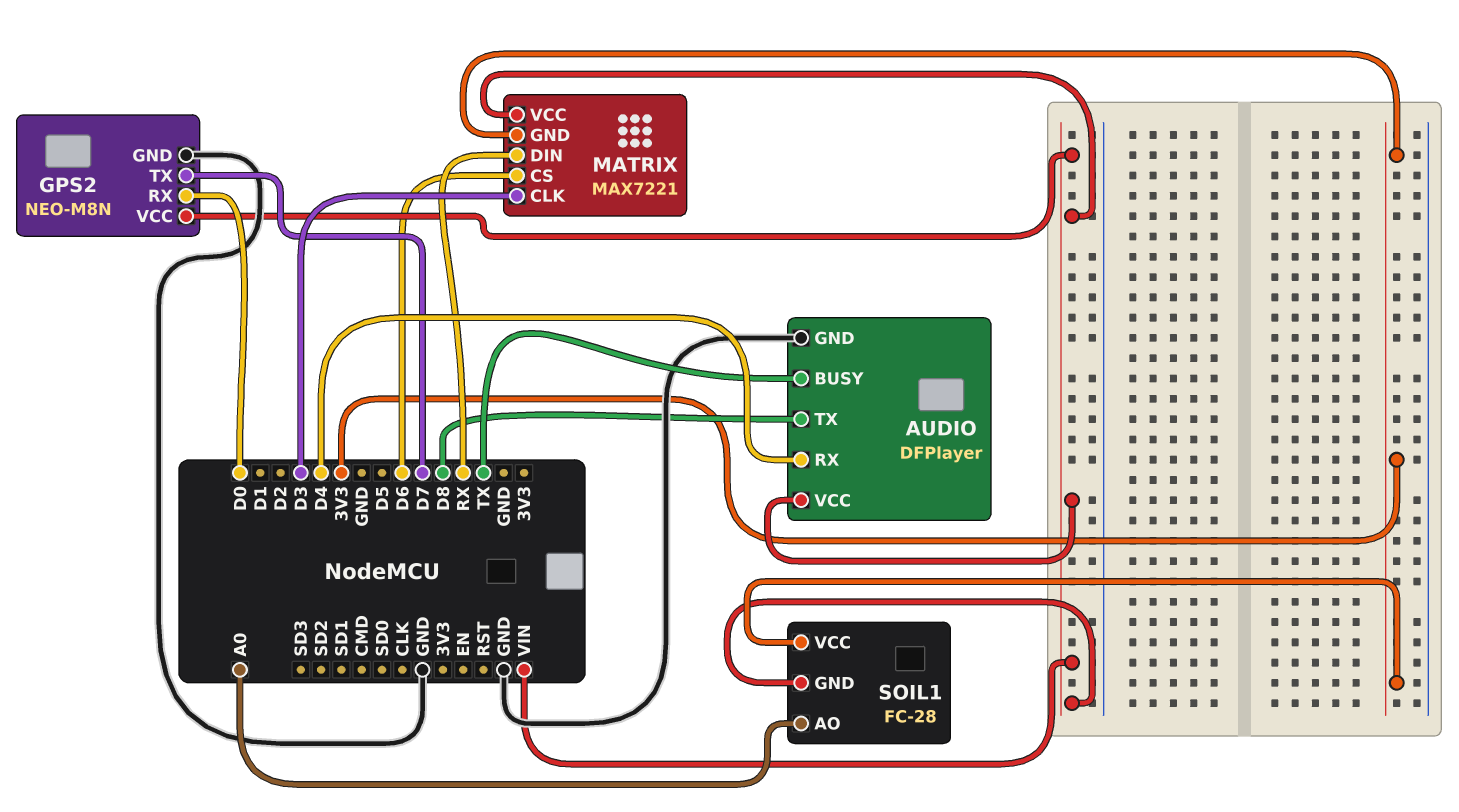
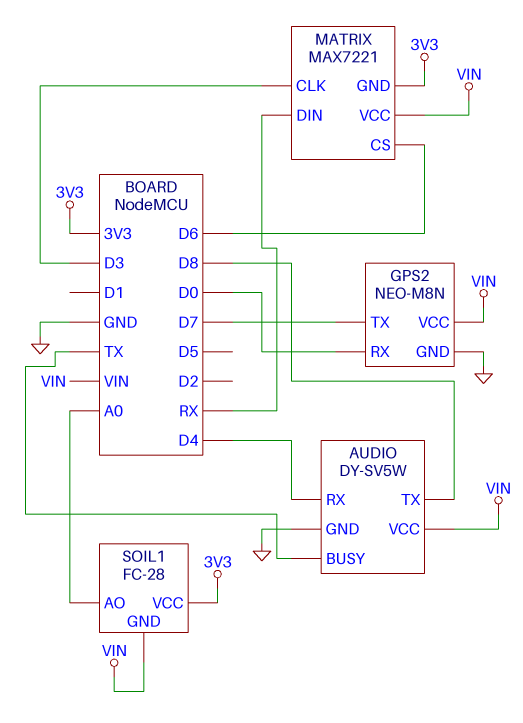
AUDIO: DFPlayer -> DY-SV5W

